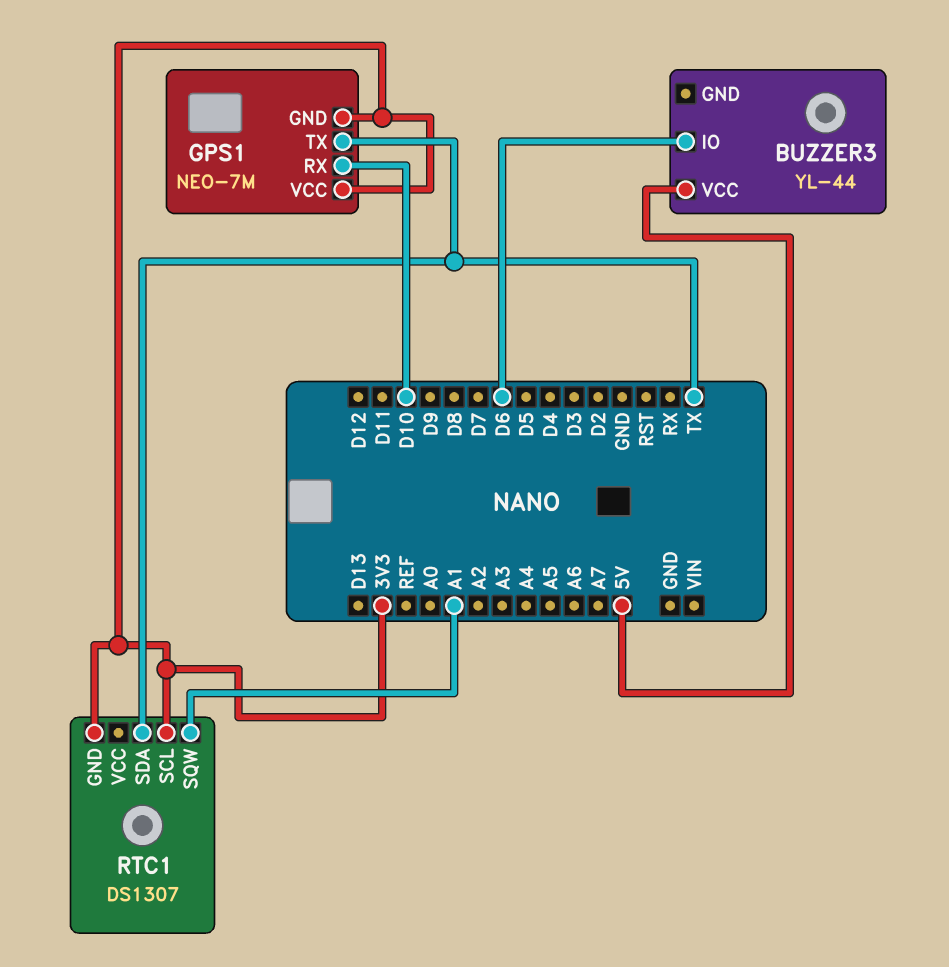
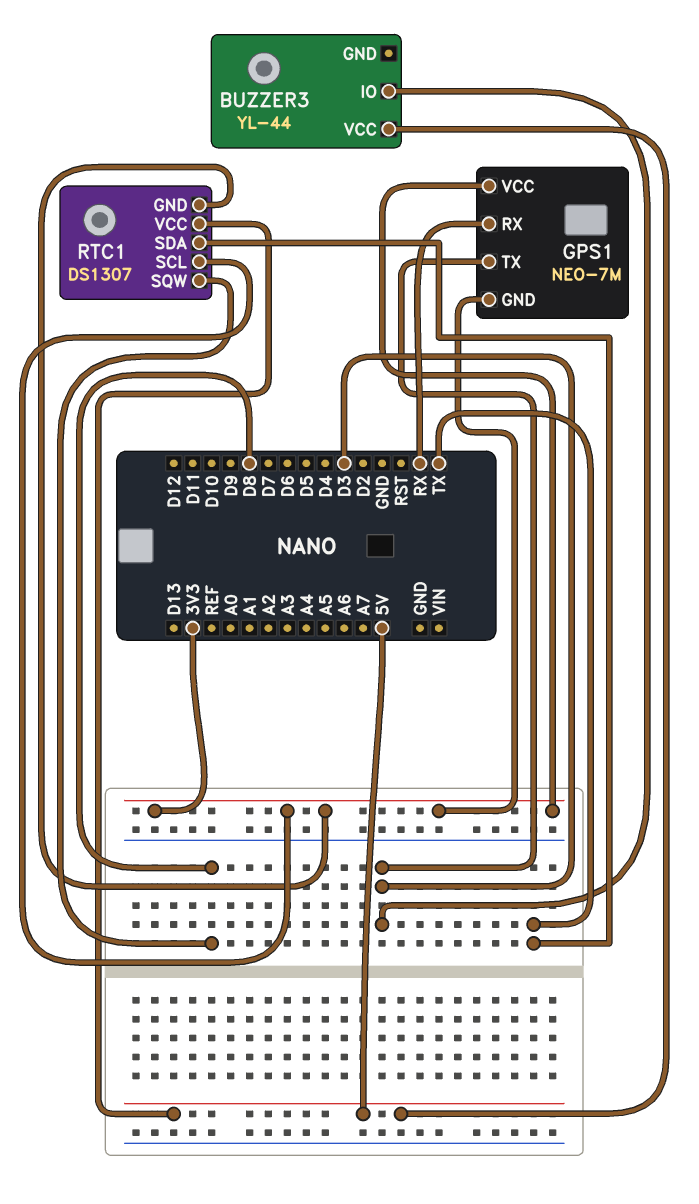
BUZZER3 pin IO: D6 -> D3
GPS1 pin RX: D10 -> RX
GPS1 pin TX: TX -> D3
RTC1 pin SQW: A1 -> D8
RTC1 pin VCC: none -> 5V

